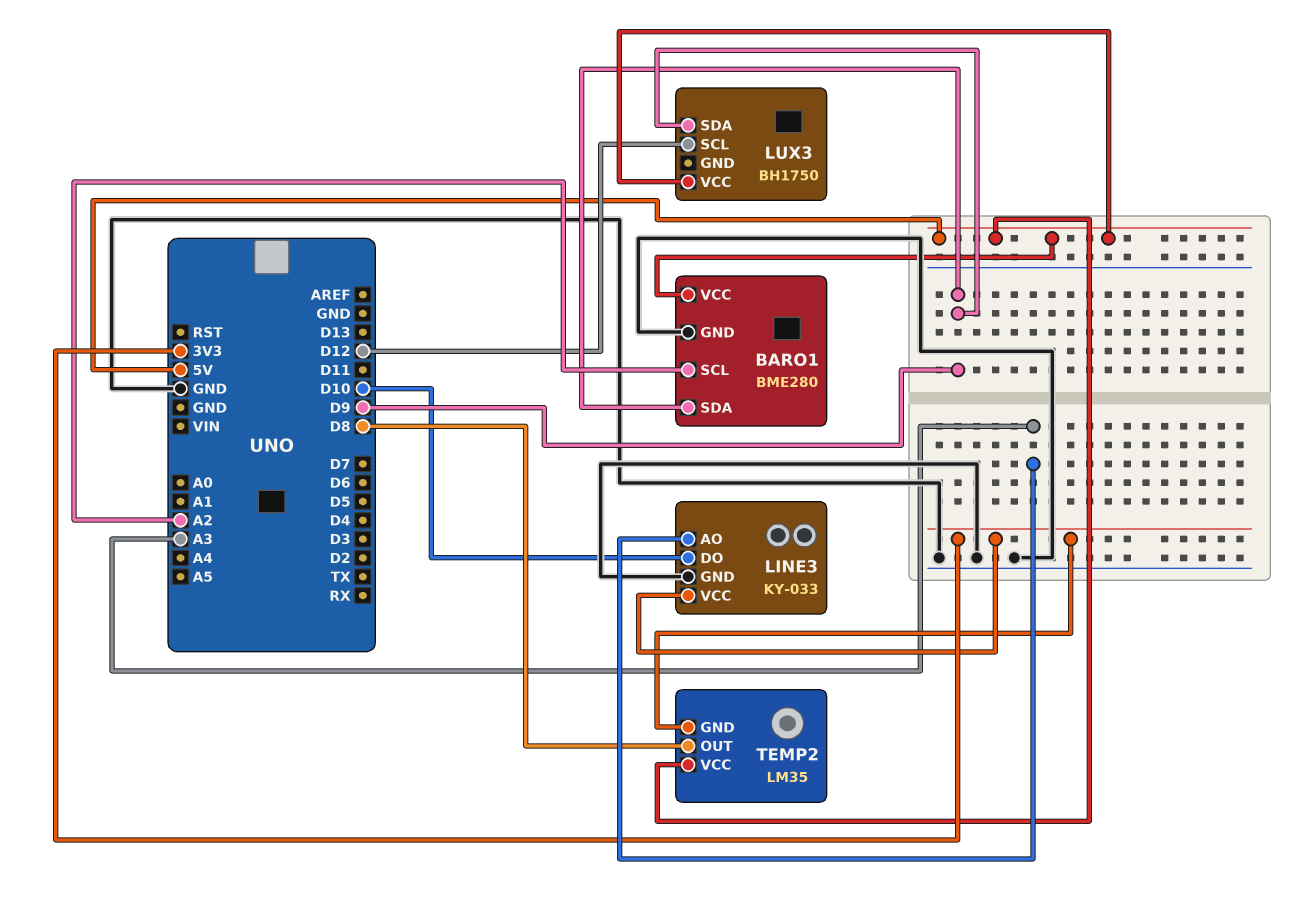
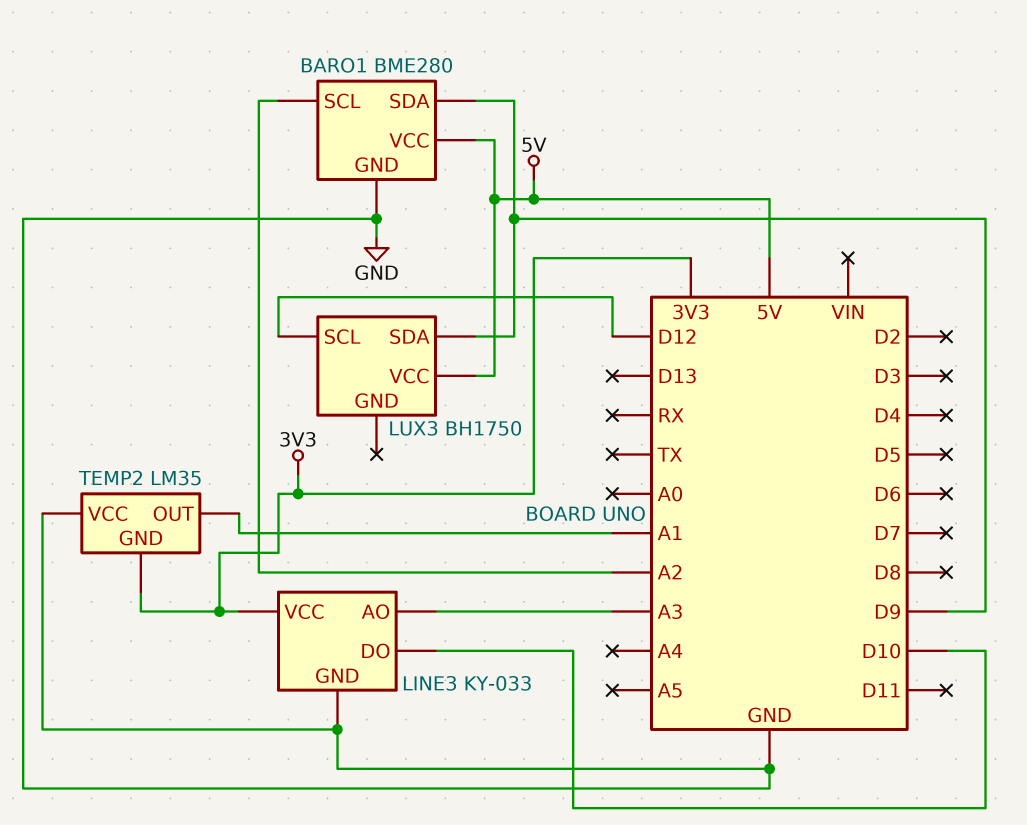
TEMP2 pin OUT: D8 -> A1
TEMP2 pin VCC: 5V -> GND

